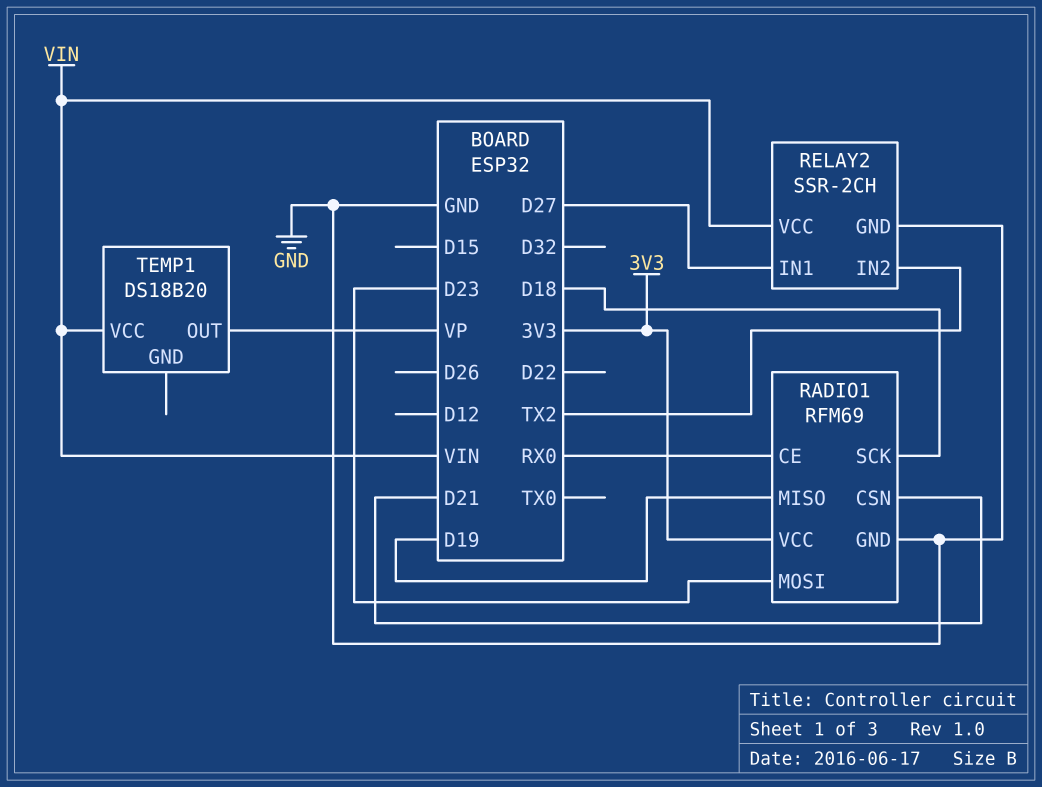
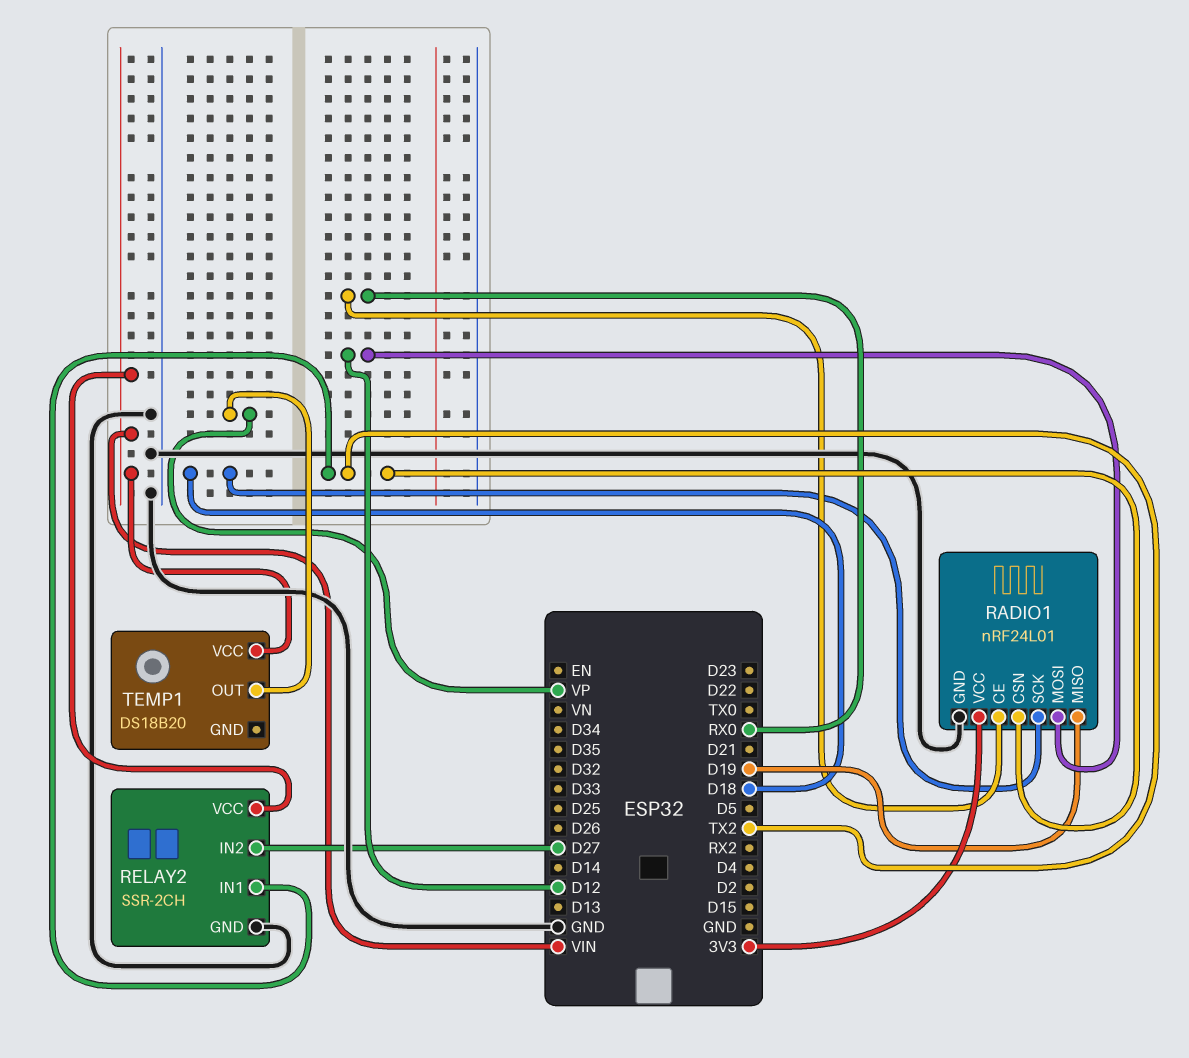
RADIO1: RFM69 -> nRF24L01
RADIO1 pin CSN: D21 -> TX2
RADIO1 pin MOSI: D23 -> D12
RELAY2 pin IN1: D27 -> TX2
RELAY2 pin IN2: TX2 -> D27

